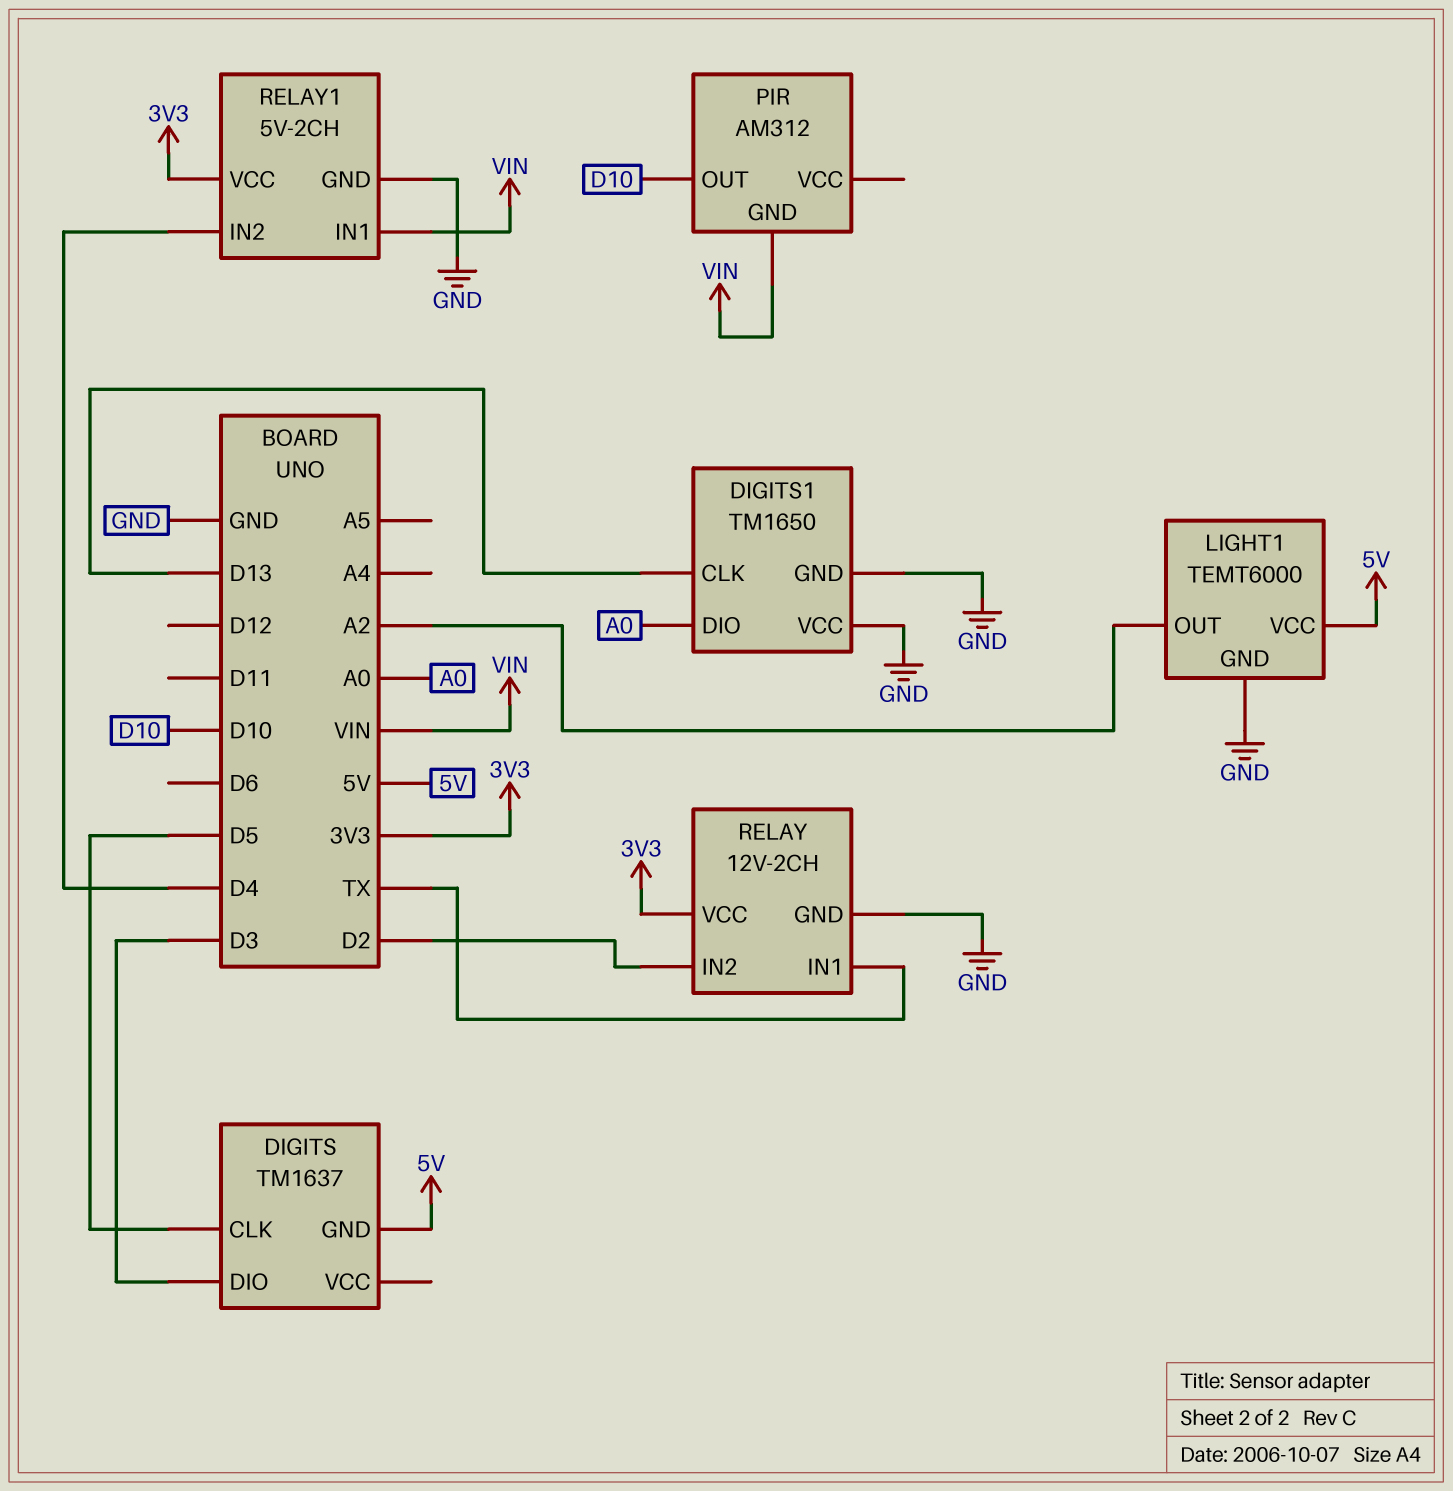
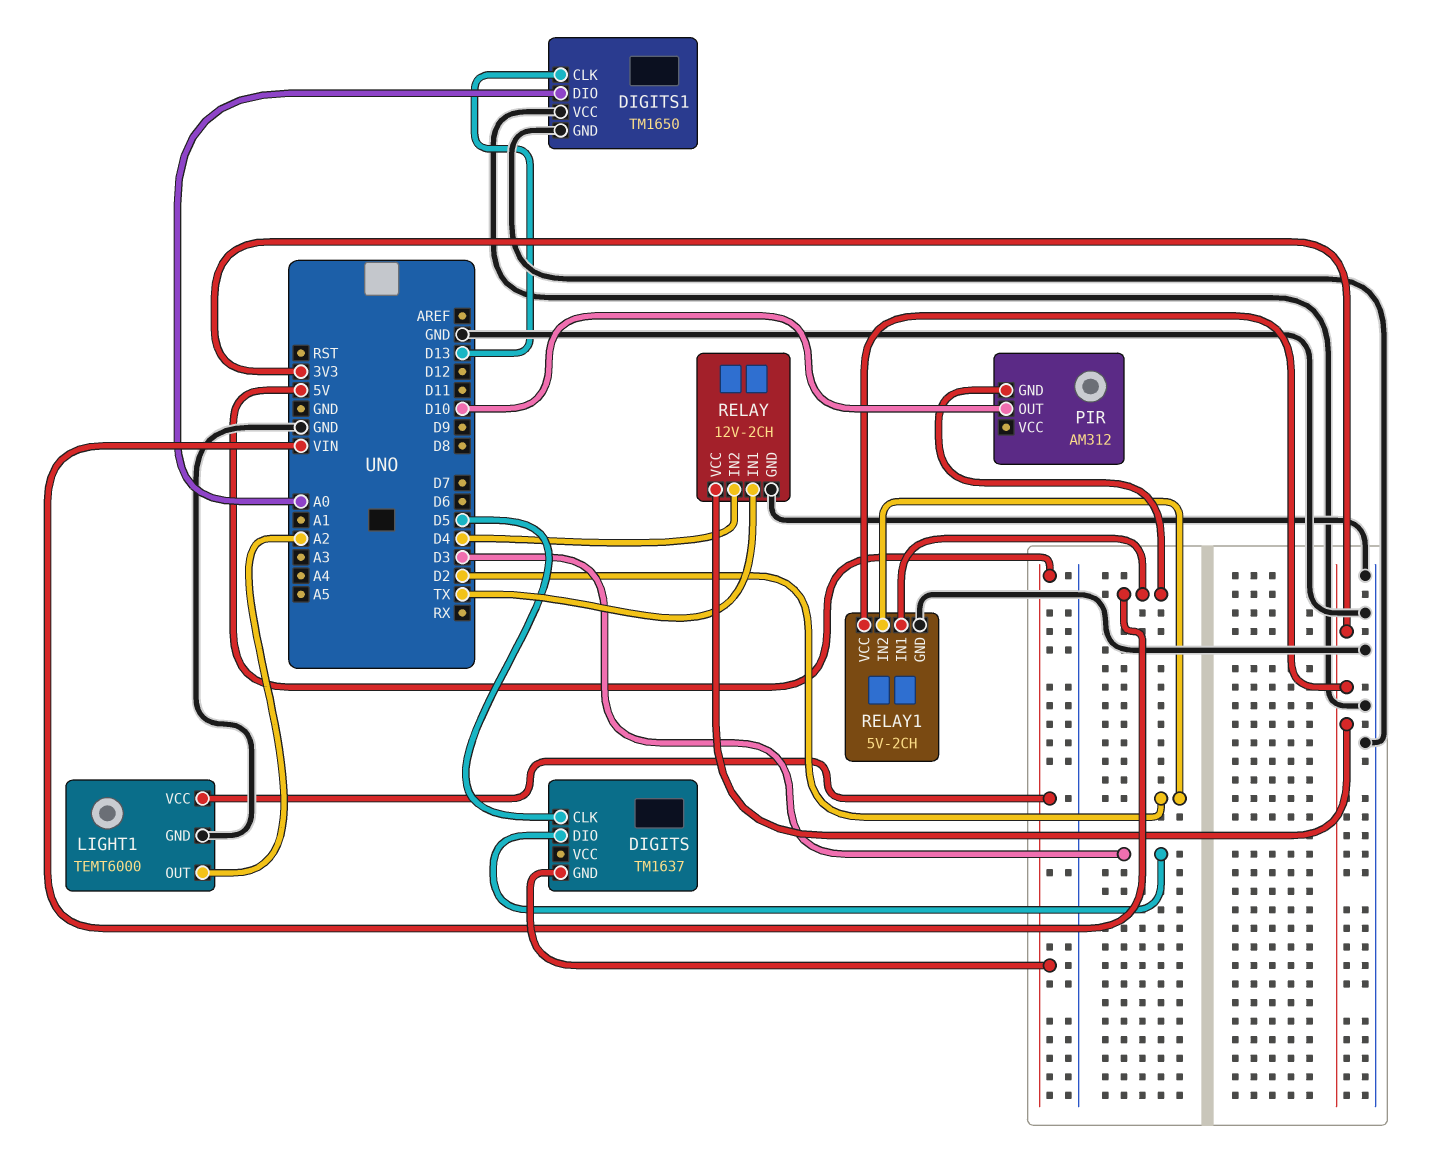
RELAY pin IN2: D2 -> D4
RELAY1 pin IN2: D4 -> D2

